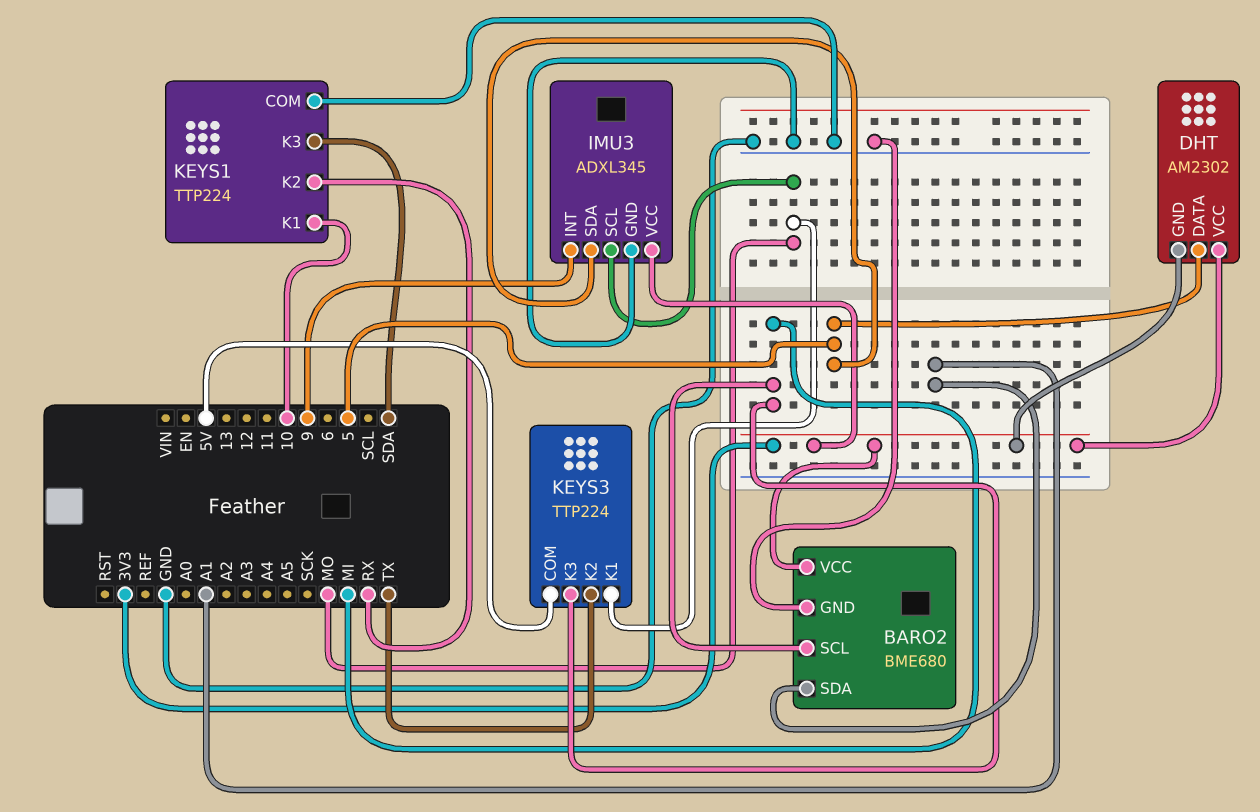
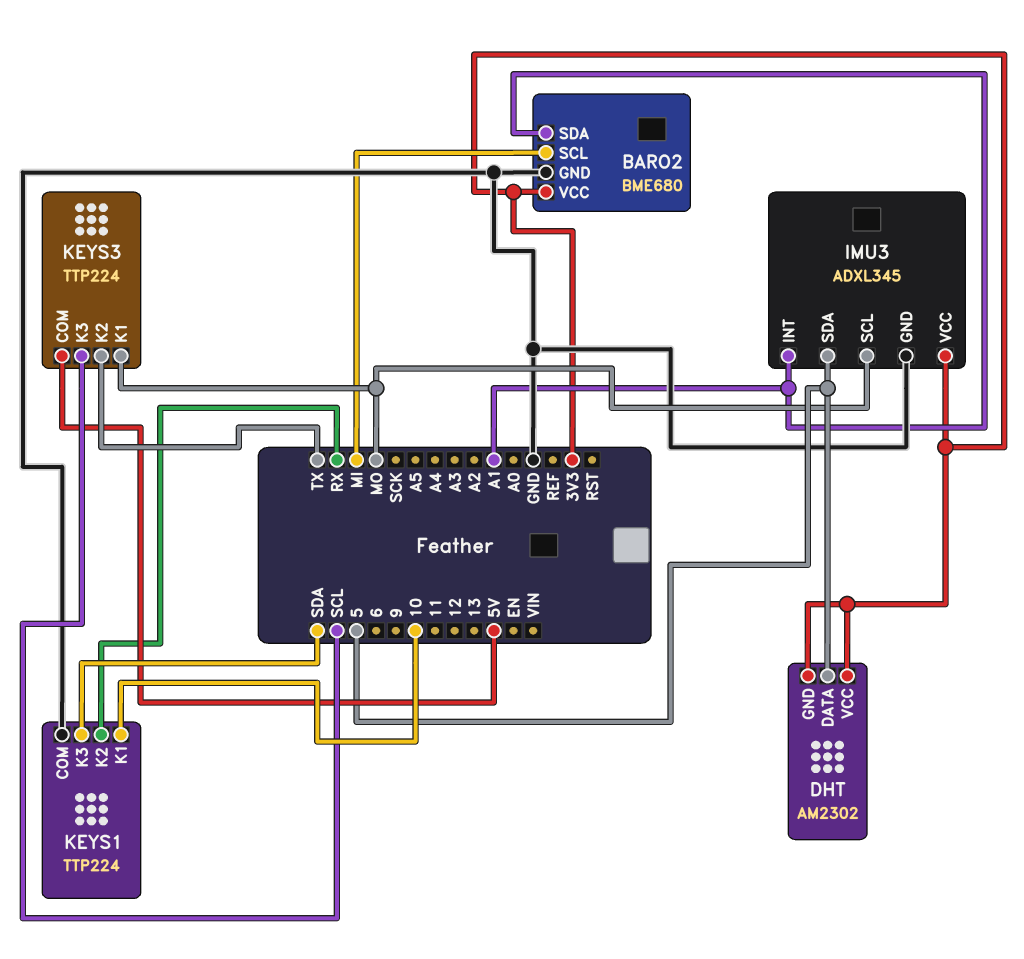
IMU3 pin INT: 9 -> A1
KEYS3 pin K3: MI -> SCL

